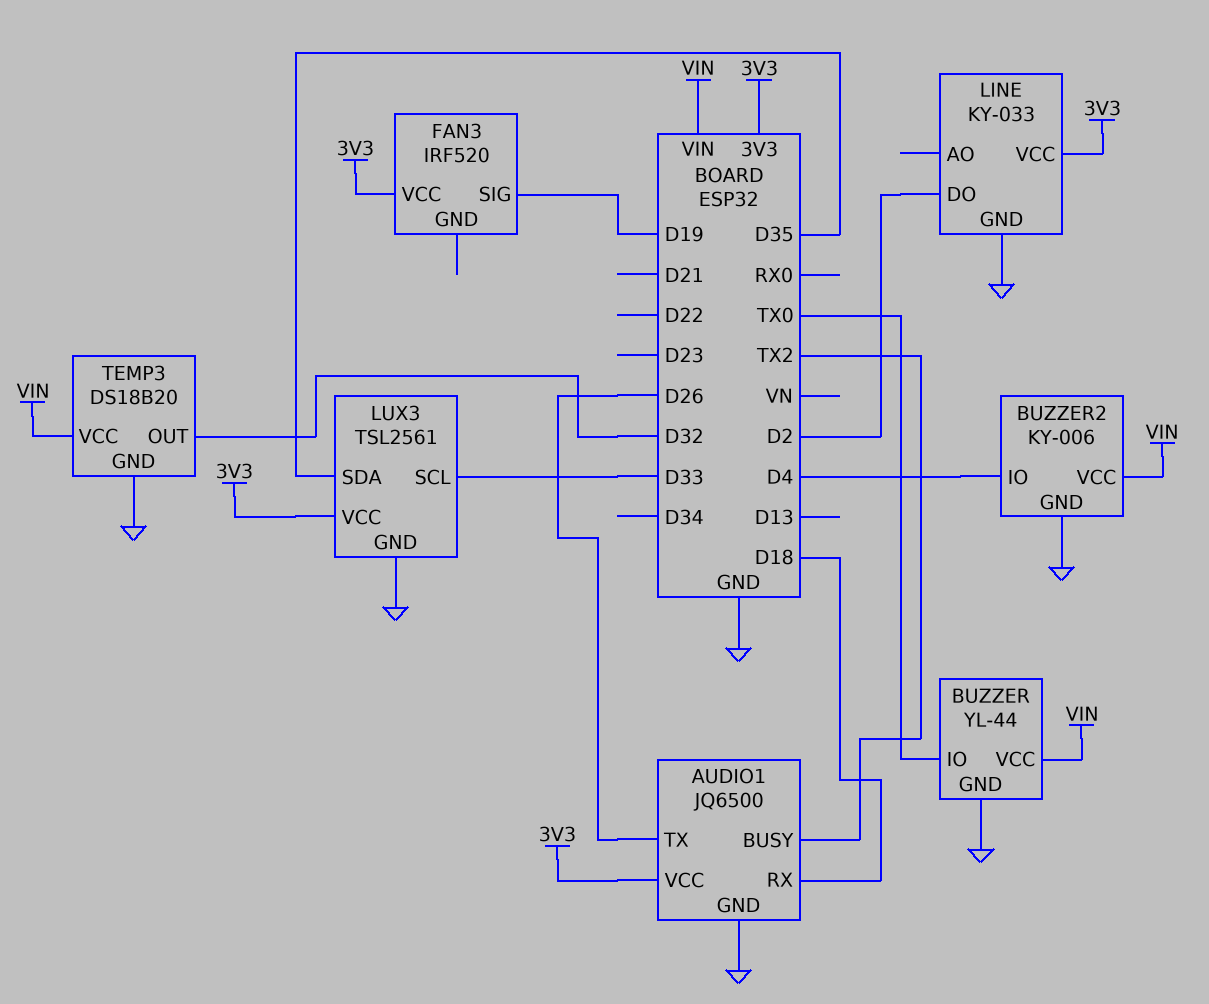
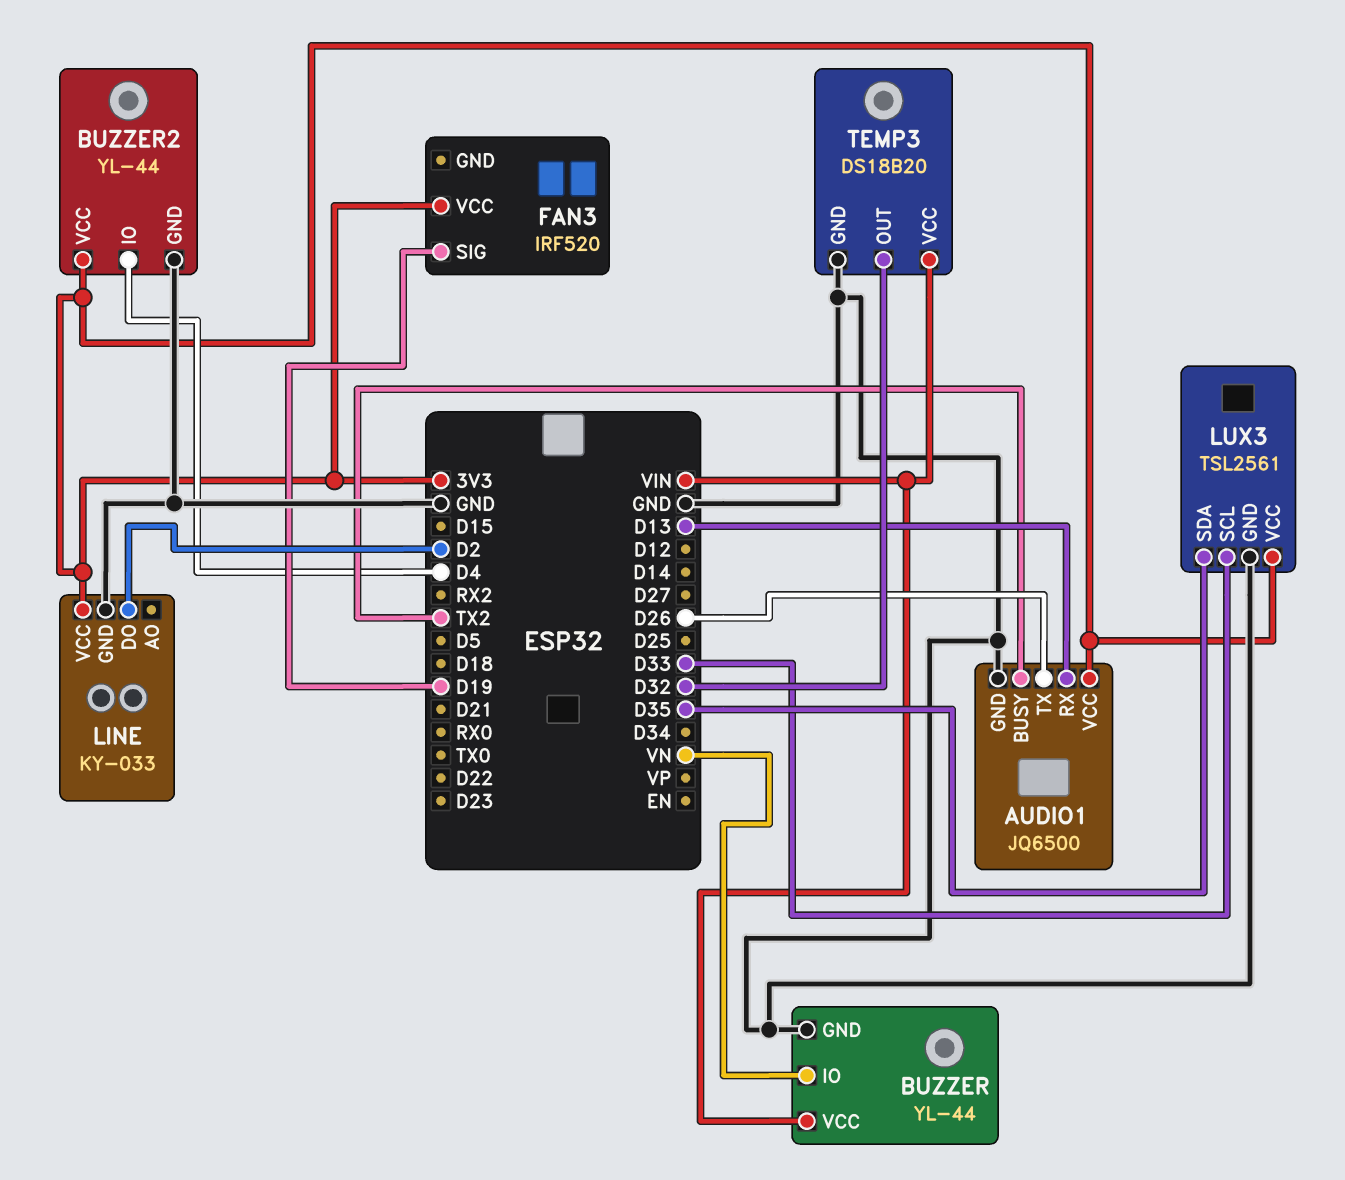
AUDIO1 pin RX: D18 -> D13
BUZZER pin IO: TX0 -> VN
BUZZER2: KY-006 -> YL-44
BUZZER2 pin VCC: VIN -> 3V3

